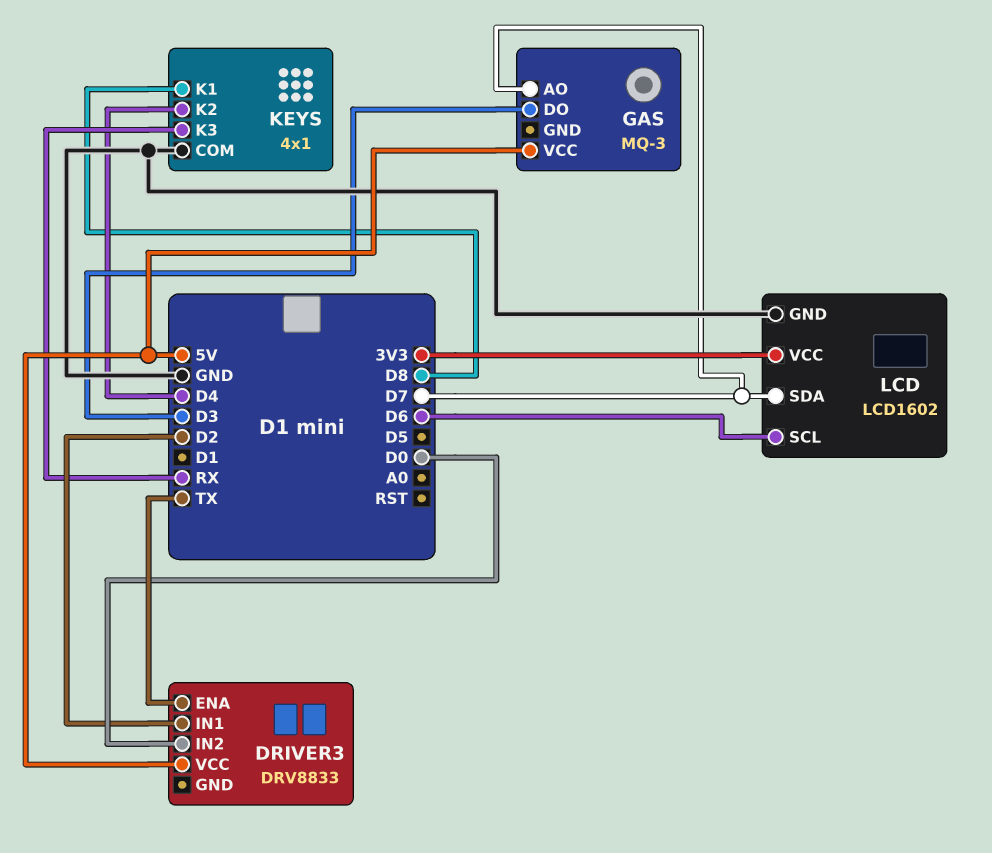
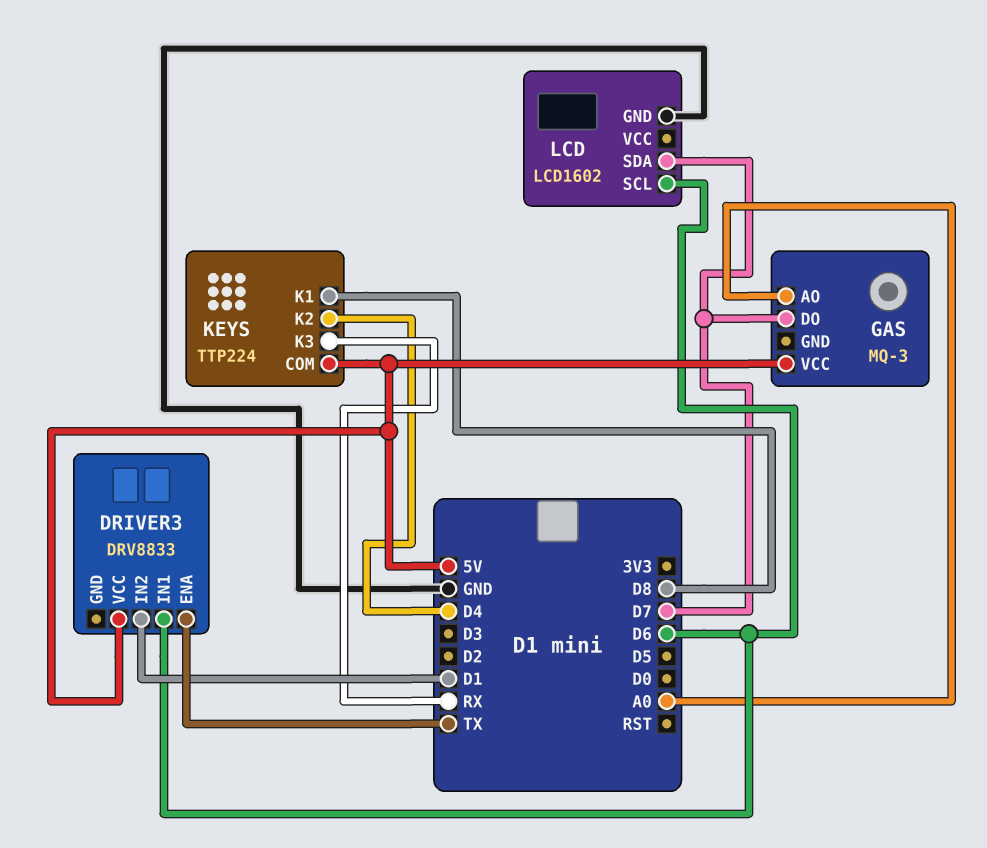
DRIVER3 pin IN1: D2 -> D6
DRIVER3 pin IN2: D0 -> D1
GAS pin AO: D7 -> A0
GAS pin DO: D3 -> D7
KEYS: 4x1 -> TTP224
KEYS pin COM: GND -> 5V
LCD pin VCC: 3V3 -> none

